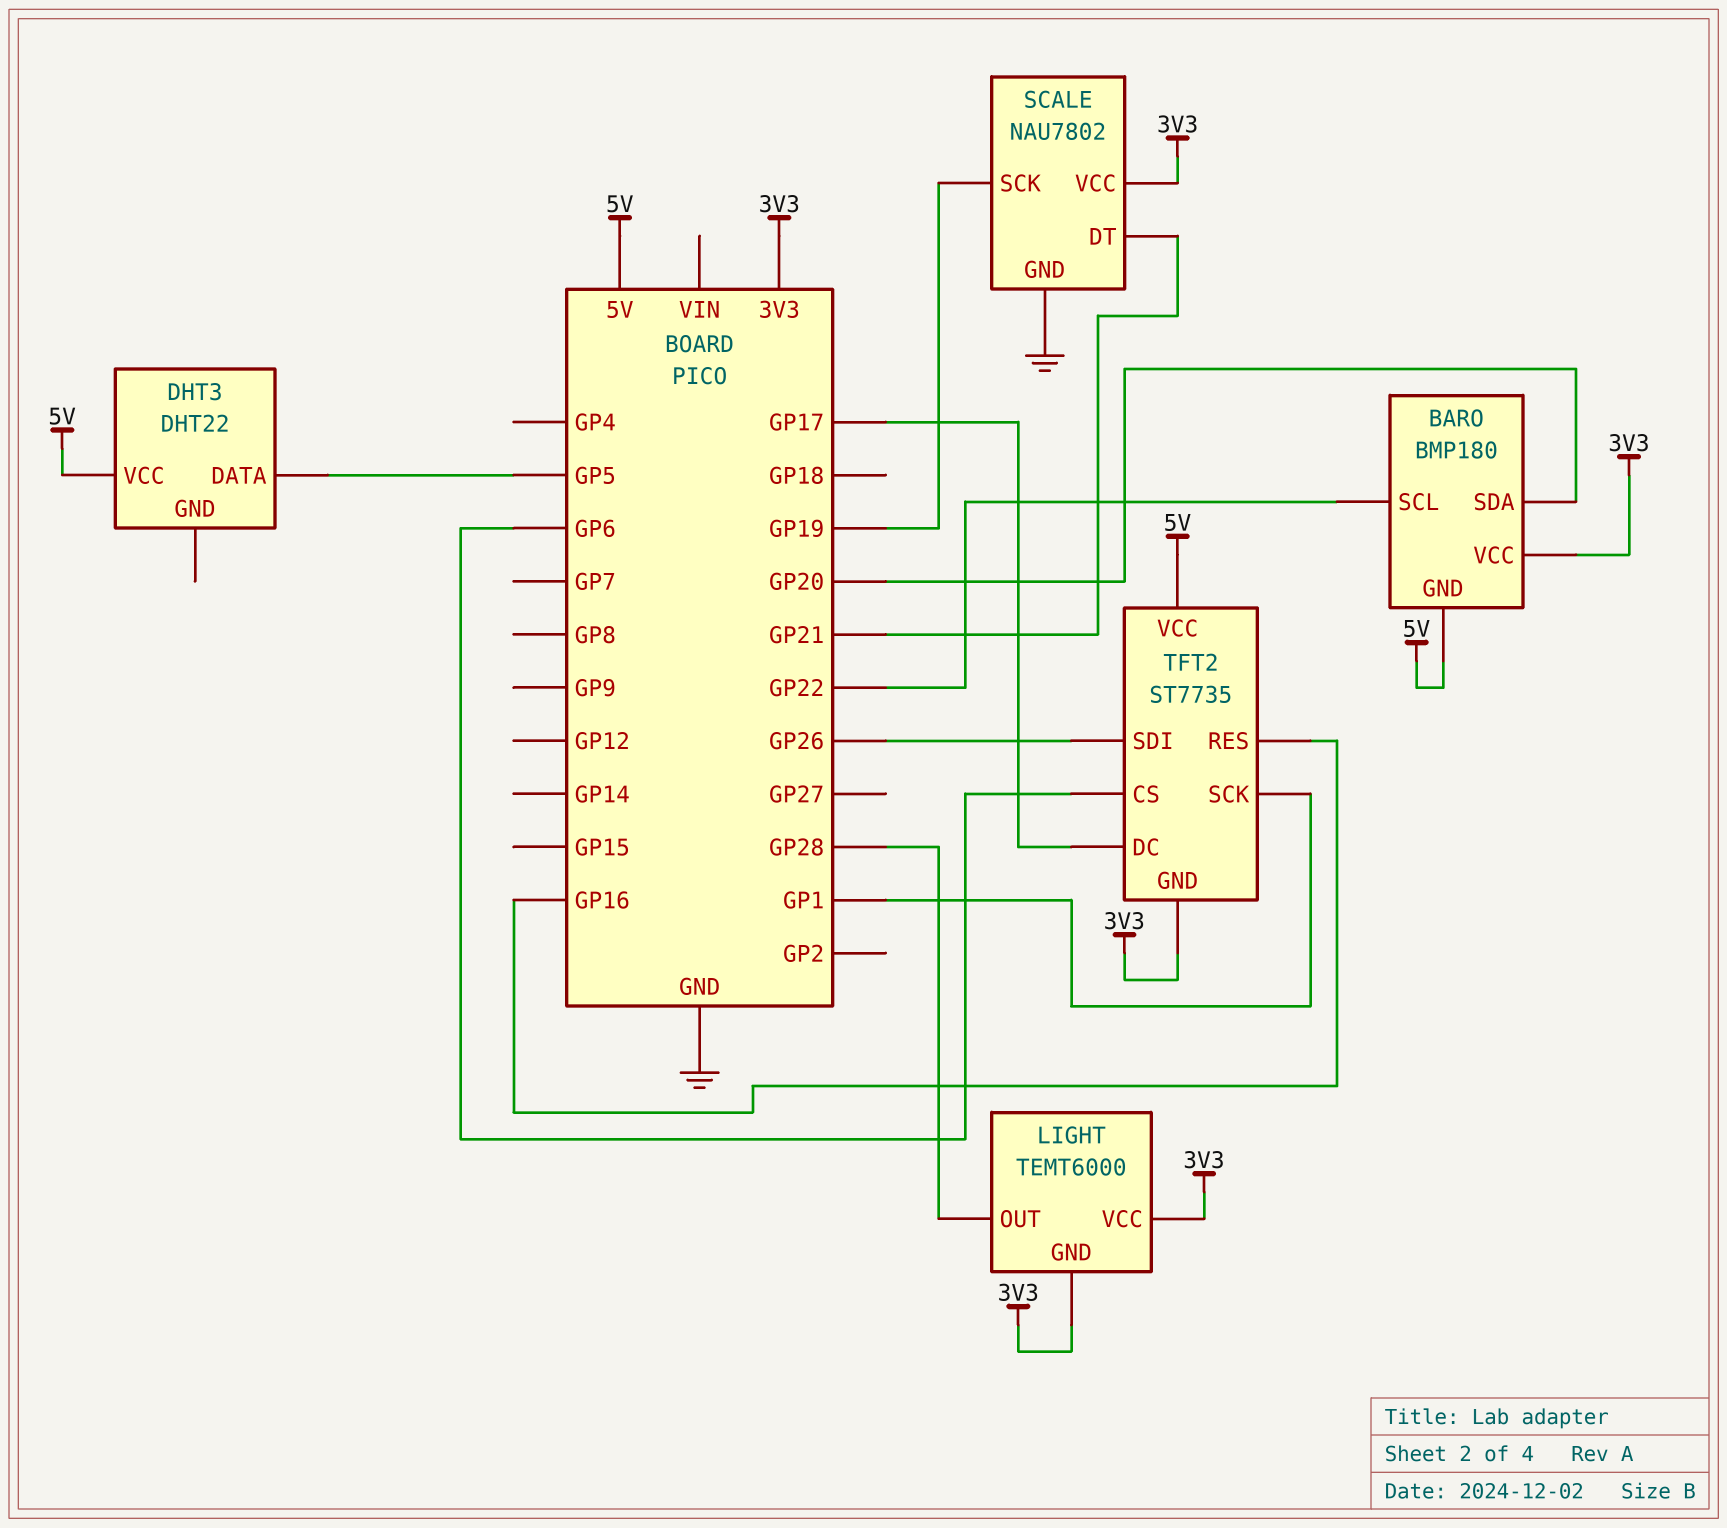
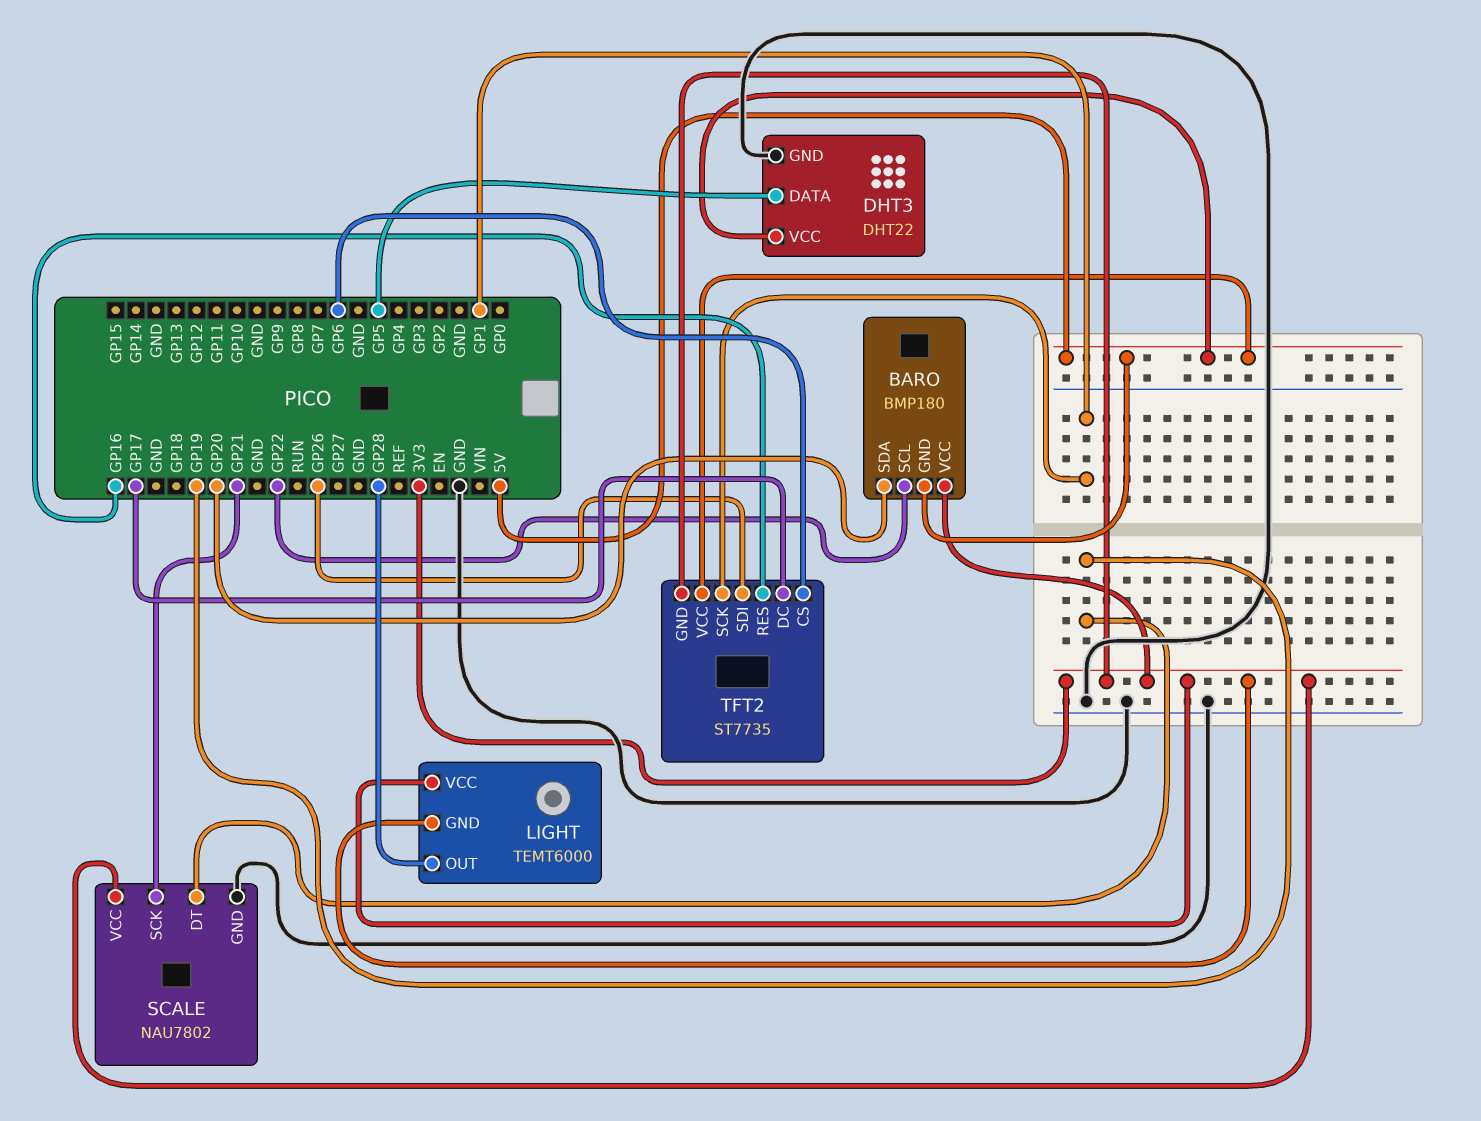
DHT3 pin GND: none -> GND
SCALE pin DT: GP21 -> GP19
SCALE pin SCK: GP19 -> GP21

